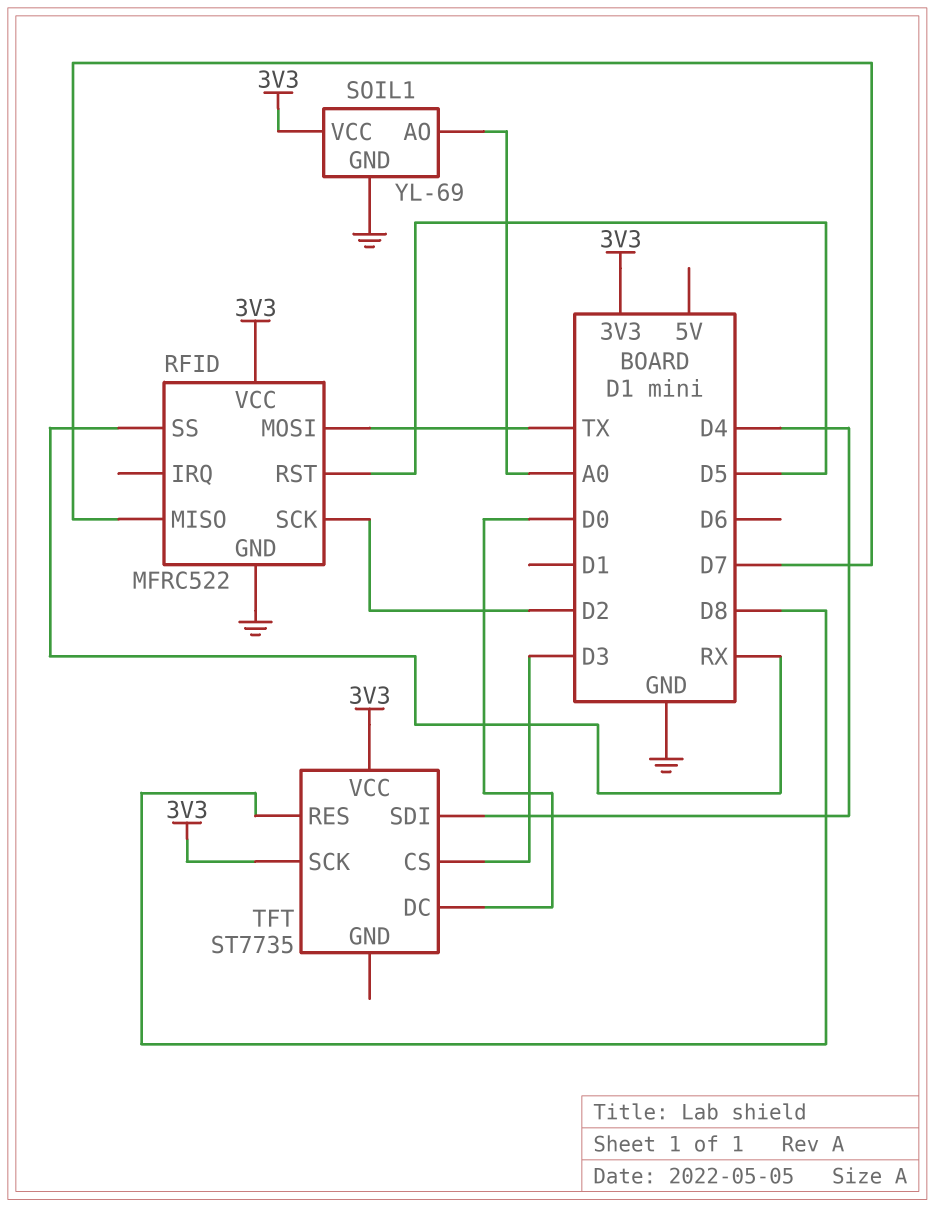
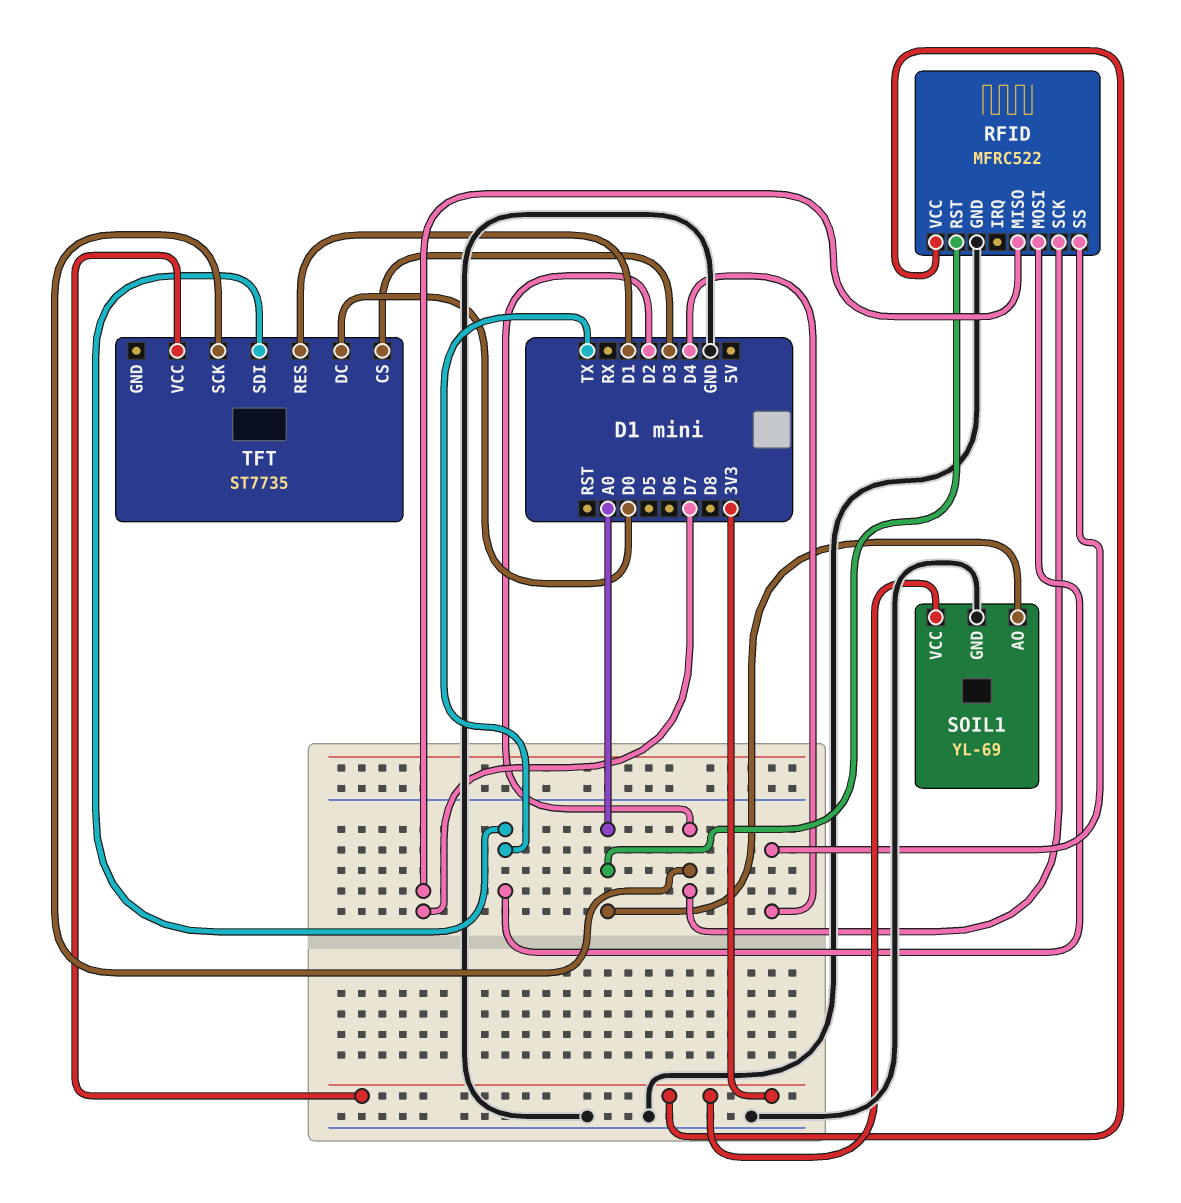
RFID pin RST: D5 -> A0
RFID pin SS: RX -> D4
TFT pin RES: D8 -> D1
TFT pin SCK: 3V3 -> D2
TFT pin SDI: D4 -> TX

